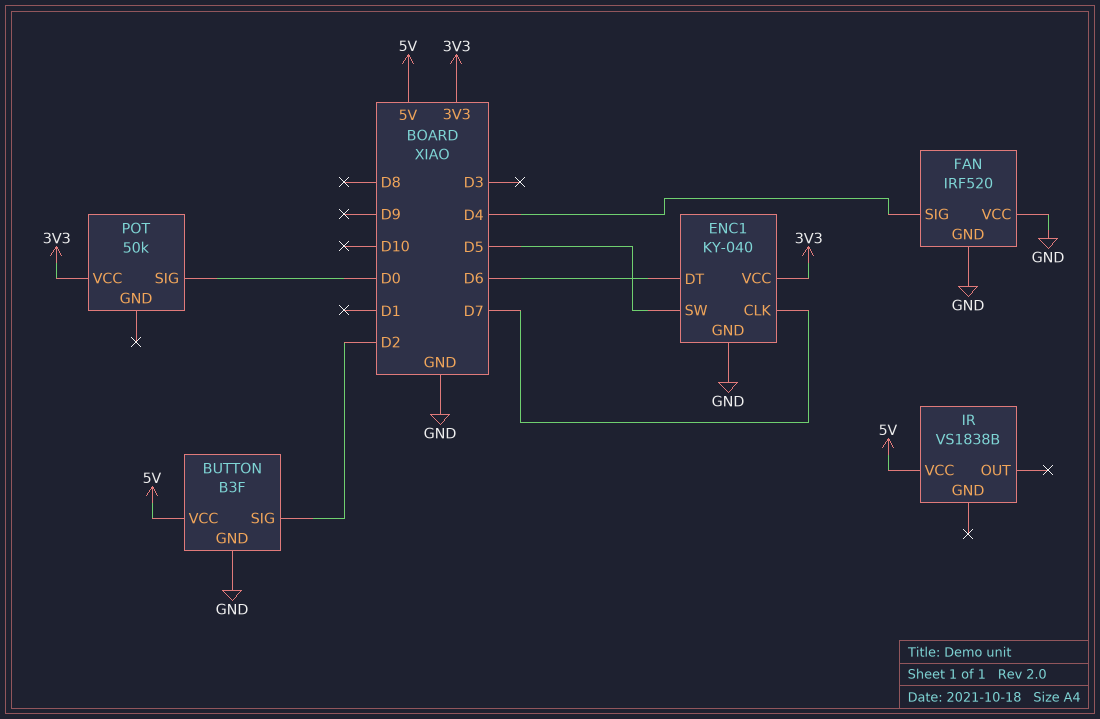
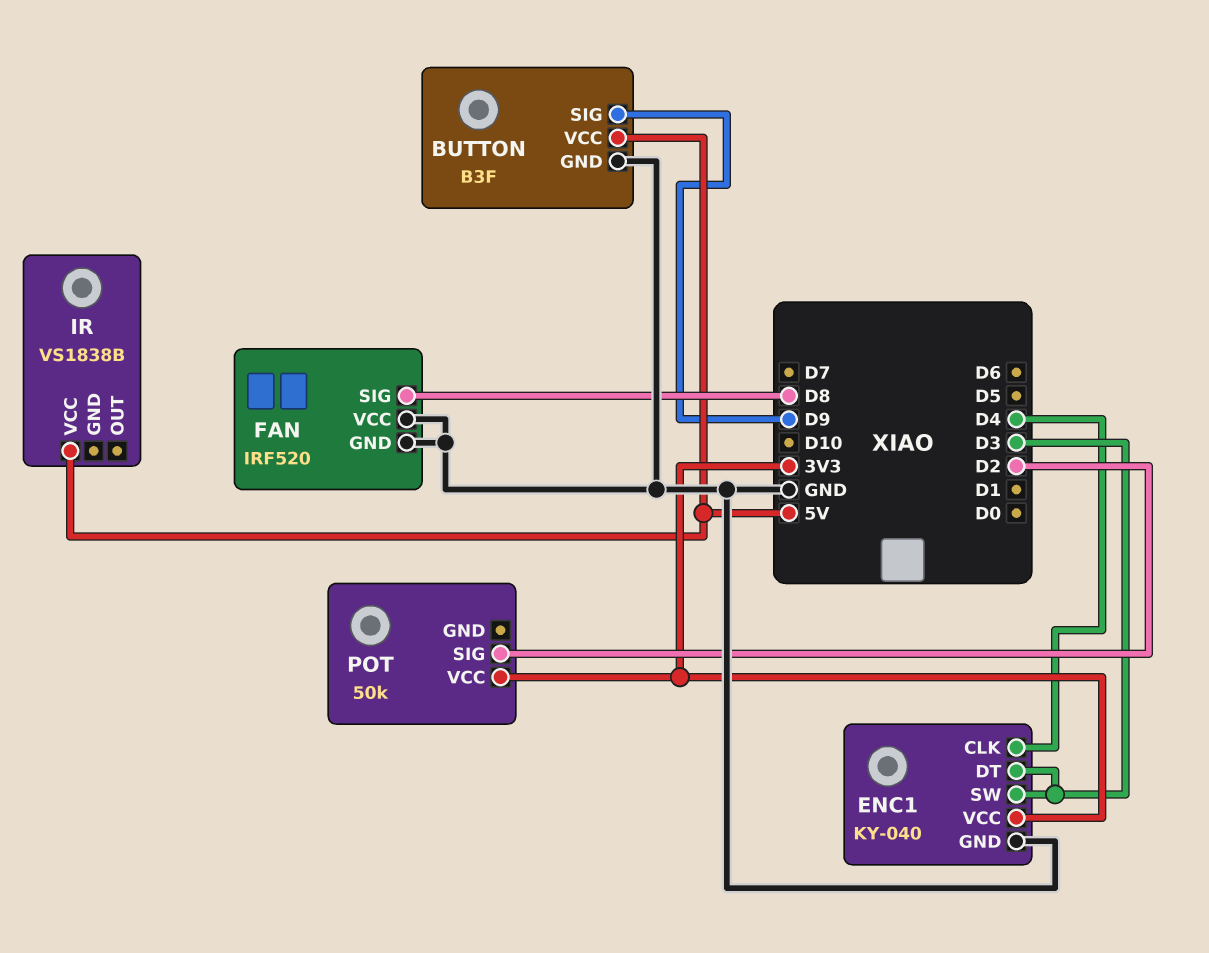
BUTTON pin SIG: D2 -> D9
ENC1 pin CLK: D7 -> D4
ENC1 pin DT: D6 -> D3
ENC1 pin SW: D5 -> D3
FAN pin SIG: D4 -> D8
POT pin SIG: D0 -> D2

